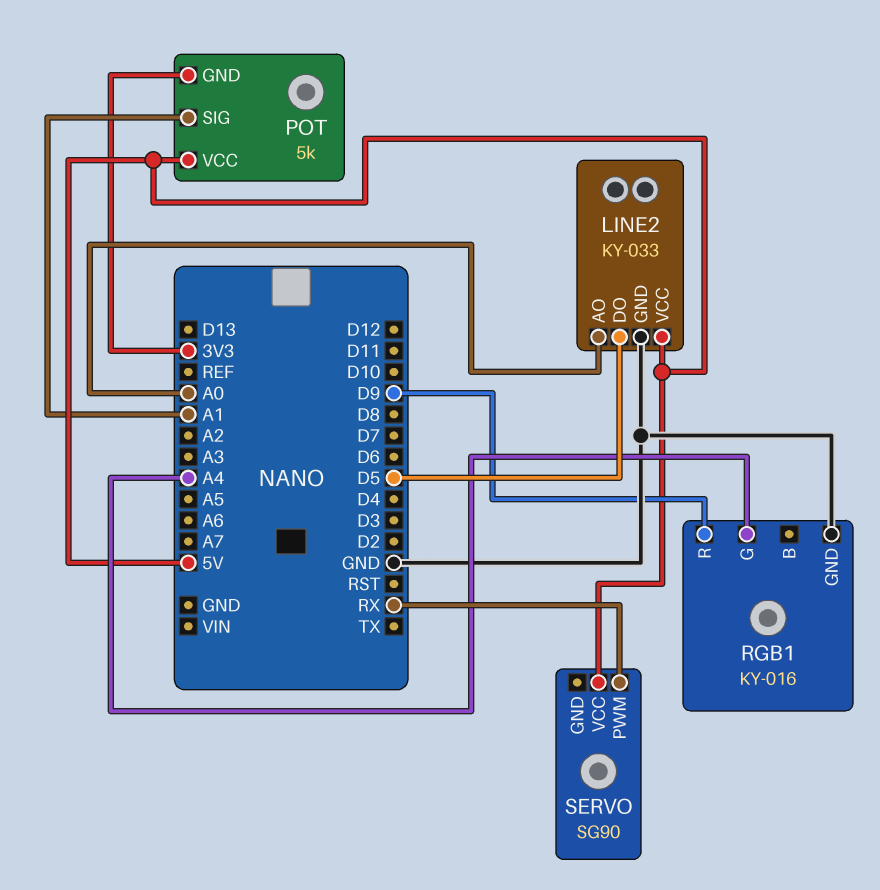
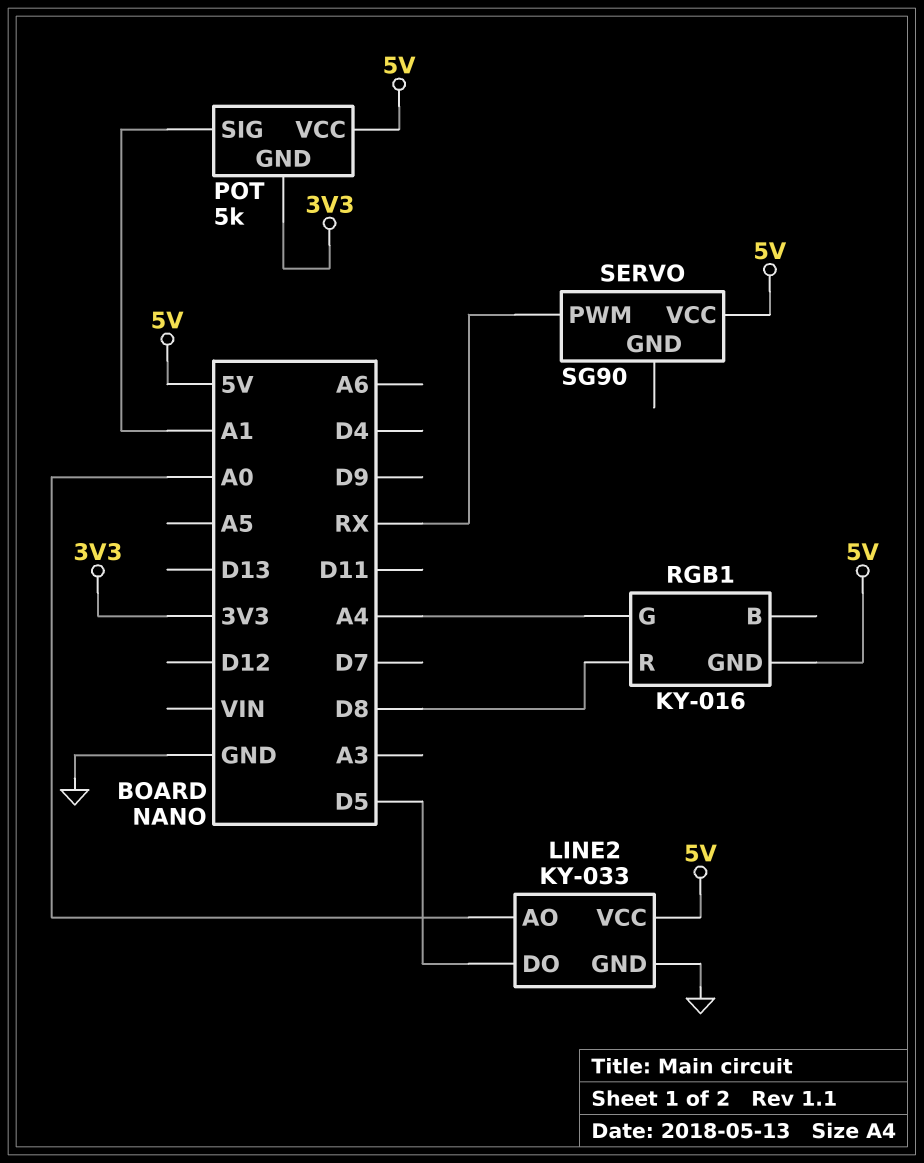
RGB1 pin GND: GND -> 5V
RGB1 pin R: D9 -> D8

